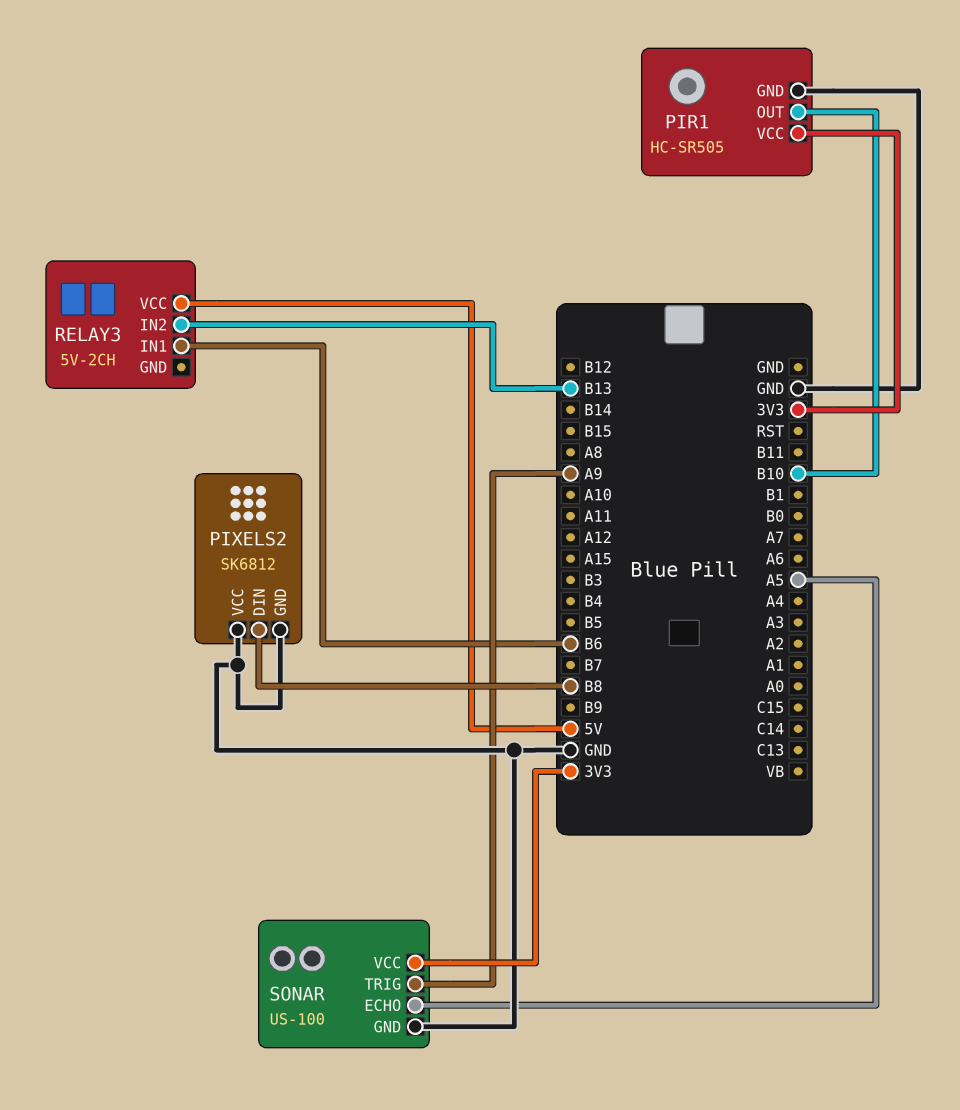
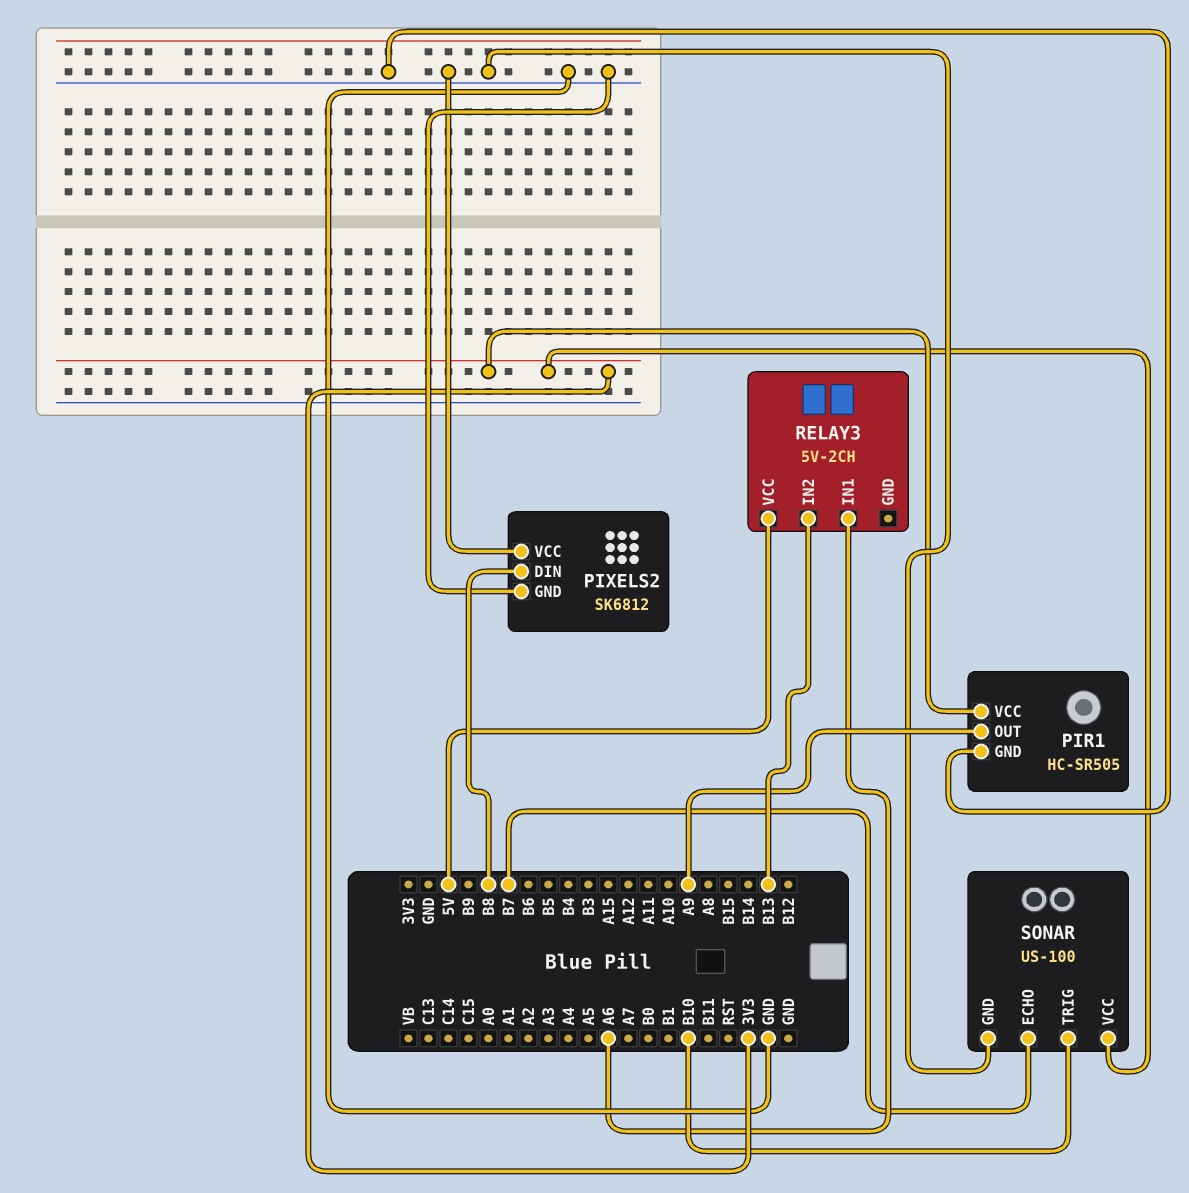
PIR1 pin OUT: B10 -> A9
RELAY3 pin IN1: B6 -> A6
SONAR pin ECHO: A5 -> B7
SONAR pin TRIG: A9 -> B10

